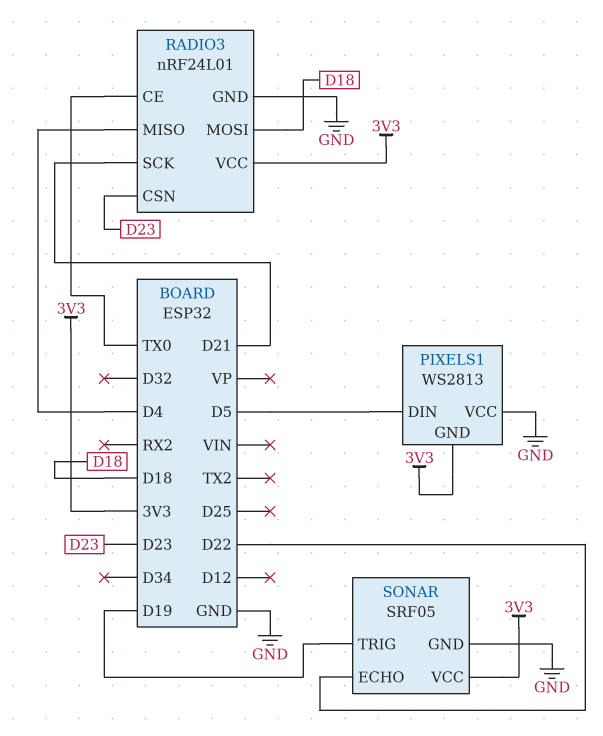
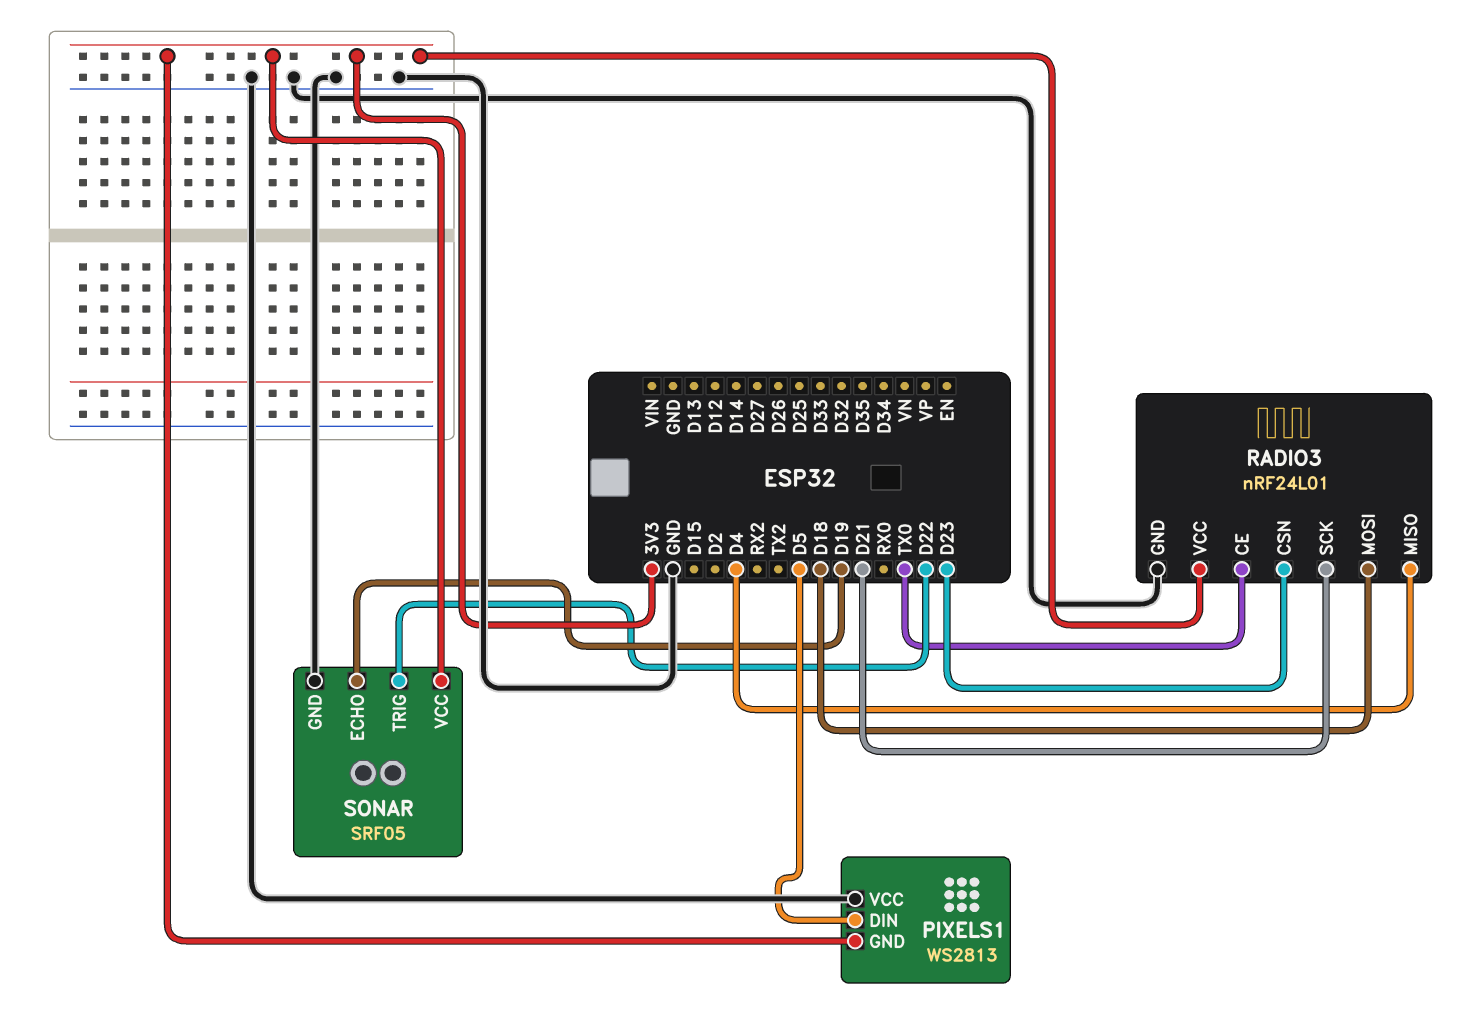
SONAR pin ECHO: D22 -> D19
SONAR pin TRIG: D19 -> D22

